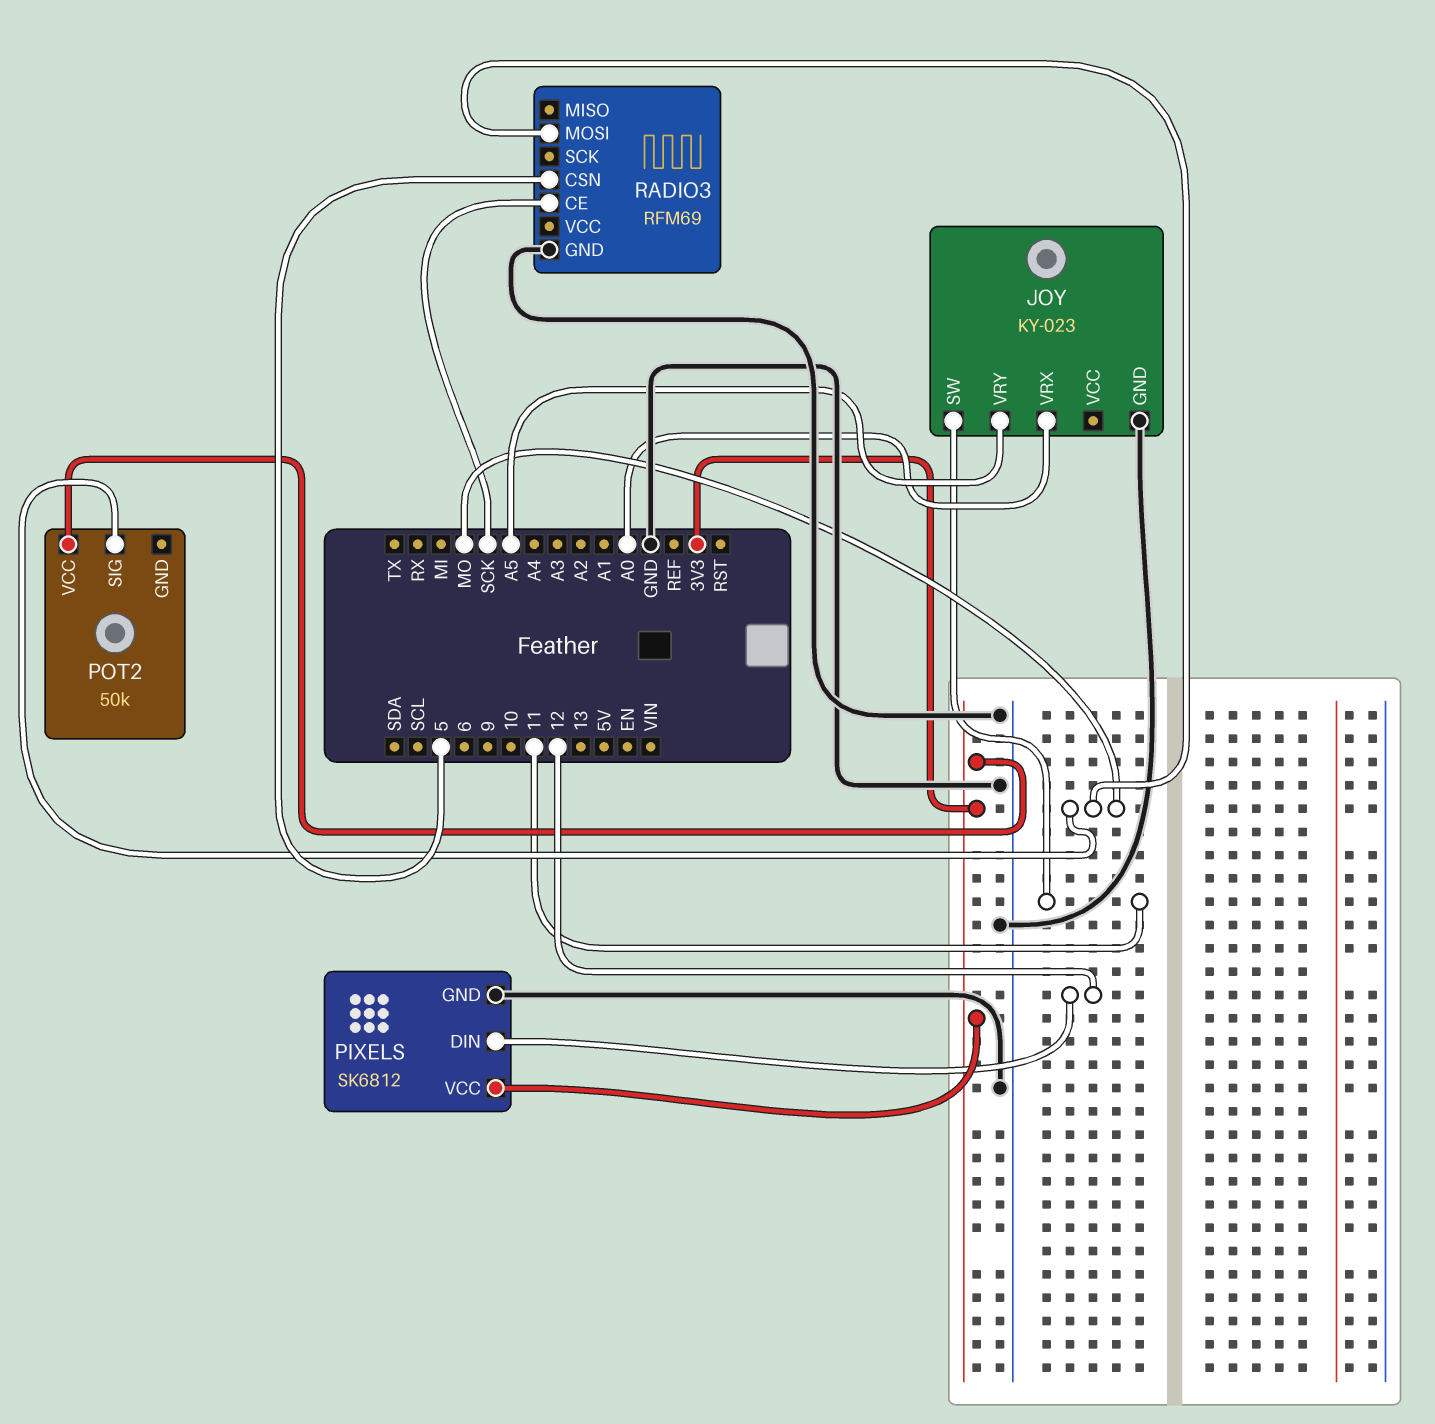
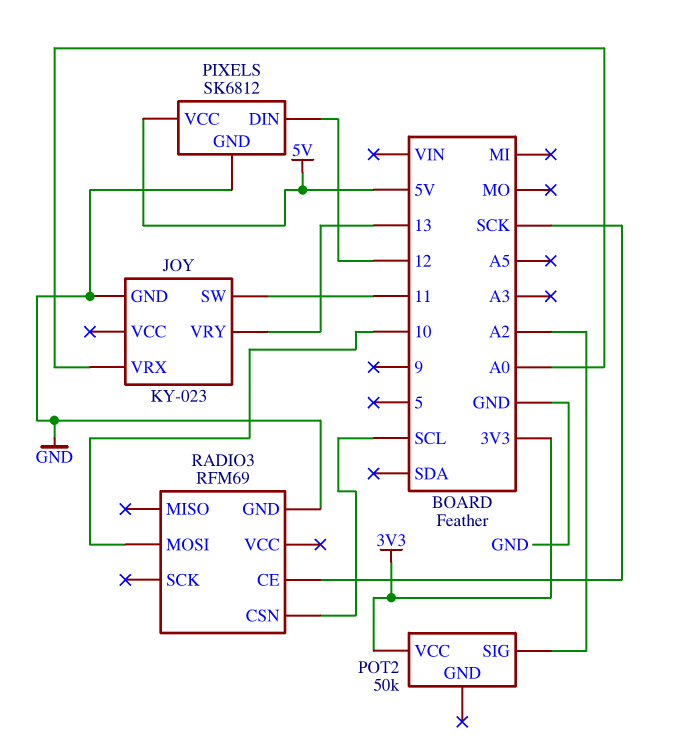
JOY pin VRY: A5 -> 13
PIXELS pin VCC: 3V3 -> 5V
POT2 pin SIG: MO -> A2
RADIO3 pin CSN: 5 -> SCL
RADIO3 pin MOSI: MO -> 10

